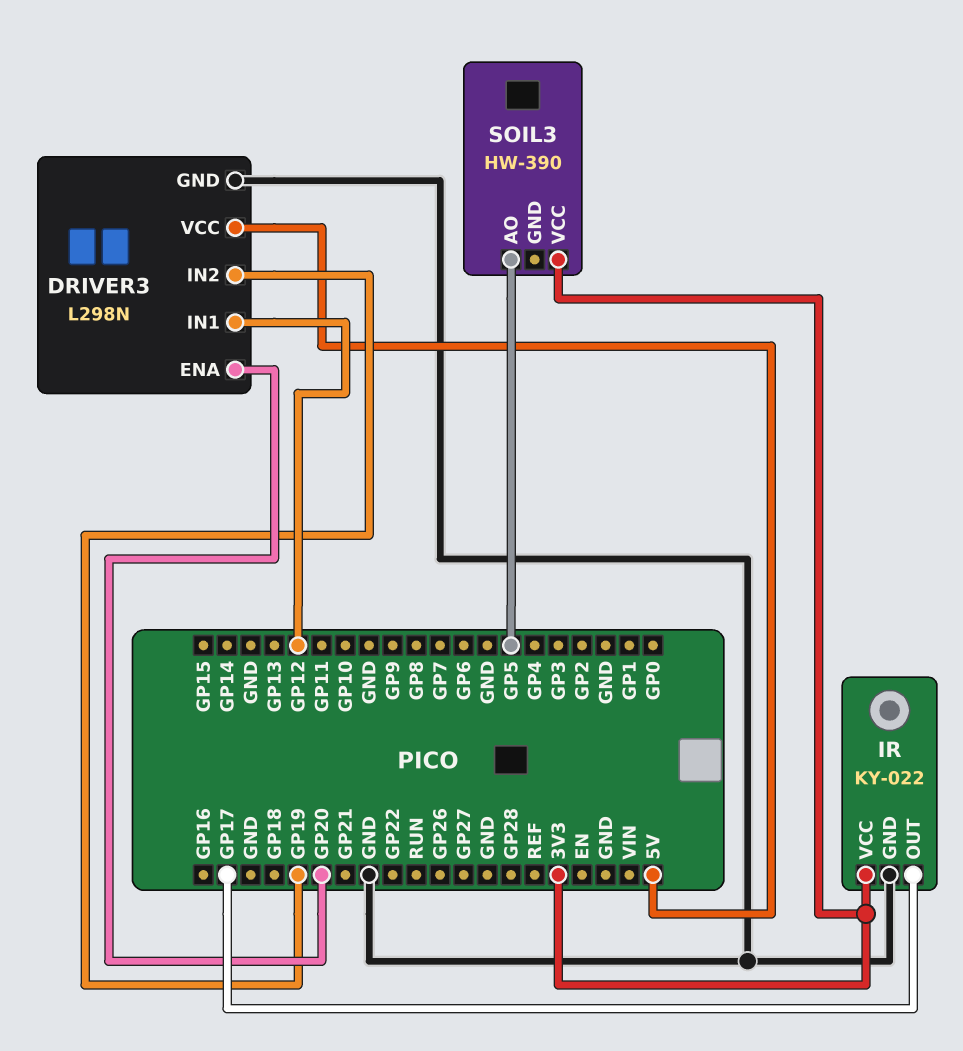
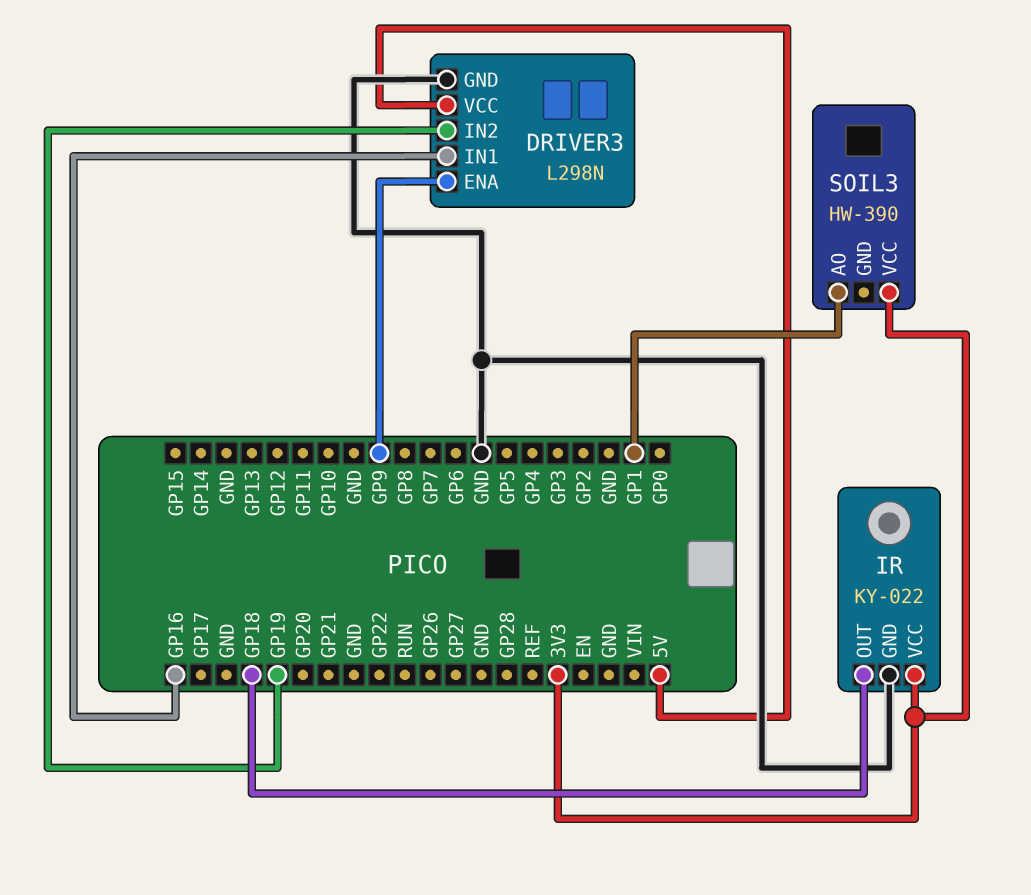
DRIVER3 pin ENA: GP20 -> GP9
DRIVER3 pin IN1: GP12 -> GP16
IR pin OUT: GP17 -> GP18
SOIL3 pin AO: GP5 -> GP1

